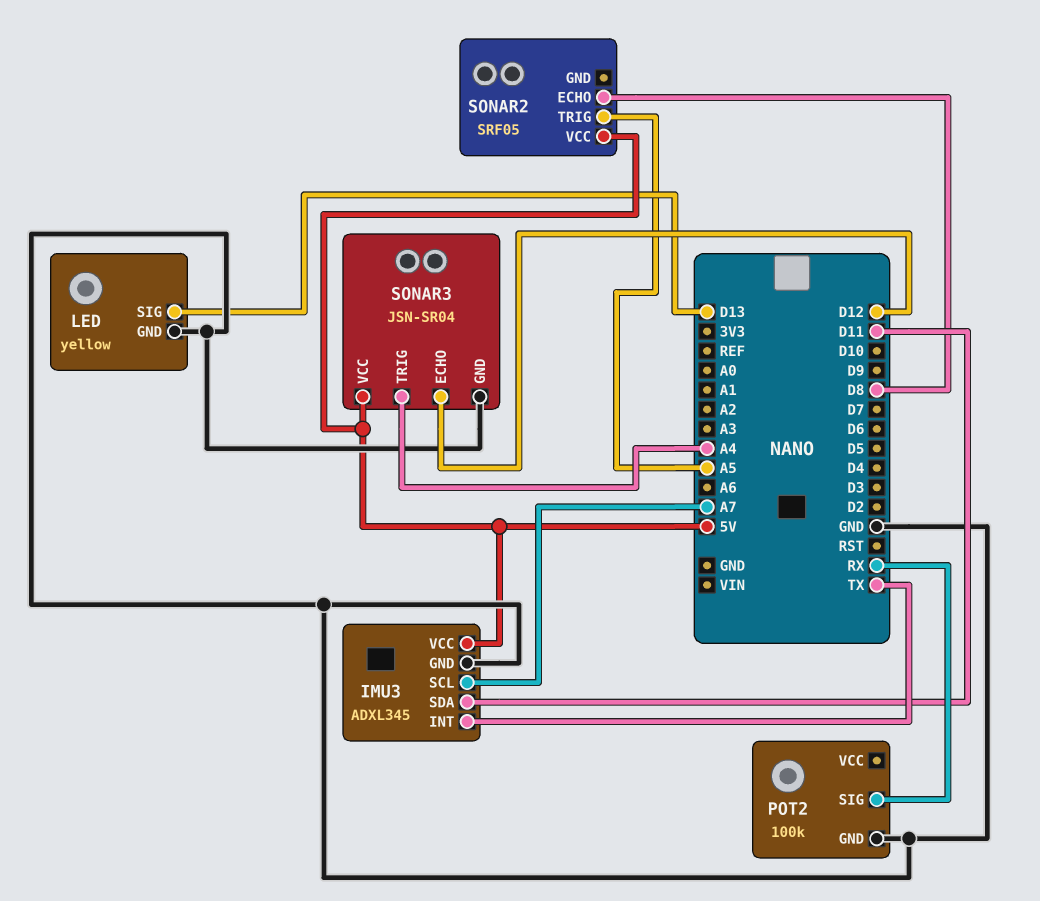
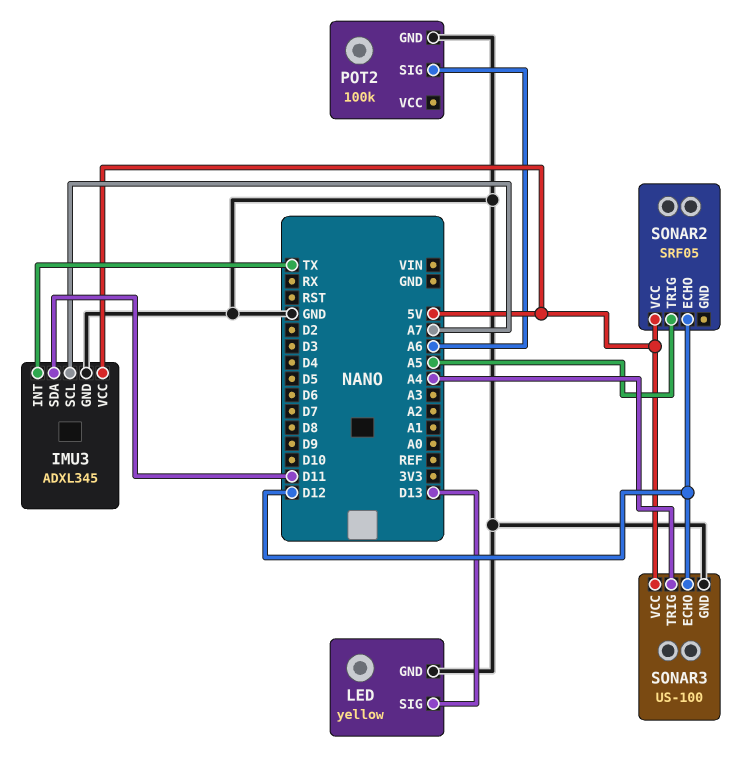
POT2 pin SIG: RX -> A6
SONAR2 pin ECHO: D8 -> D12
SONAR3: JSN-SR04 -> US-100

